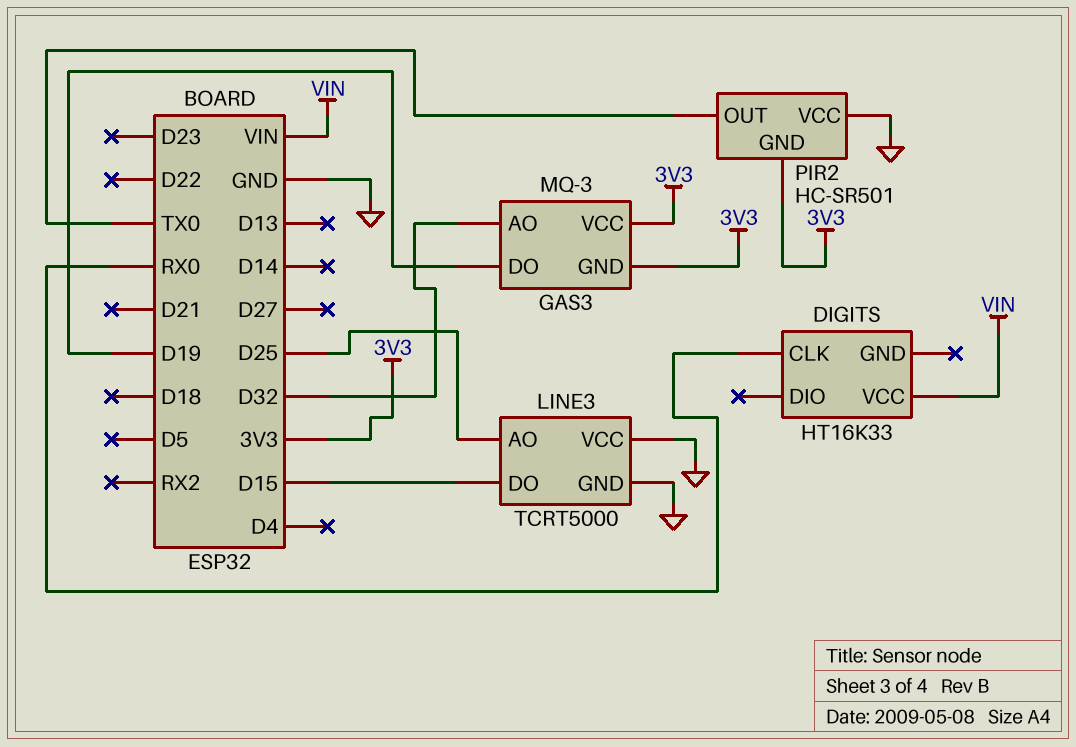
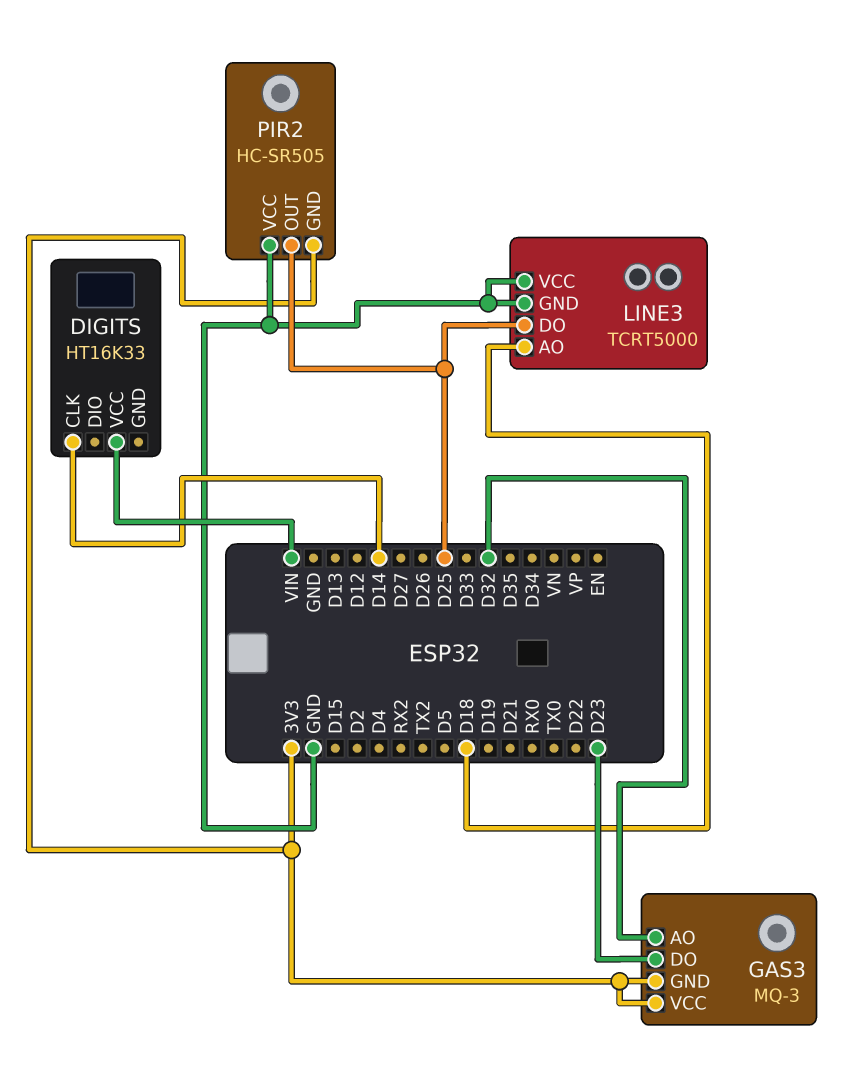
DIGITS pin CLK: RX0 -> D14
GAS3 pin DO: D19 -> D23
LINE3 pin AO: D25 -> D18
LINE3 pin DO: D15 -> D25
PIR2: HC-SR501 -> HC-SR505
PIR2 pin OUT: TX0 -> D25

